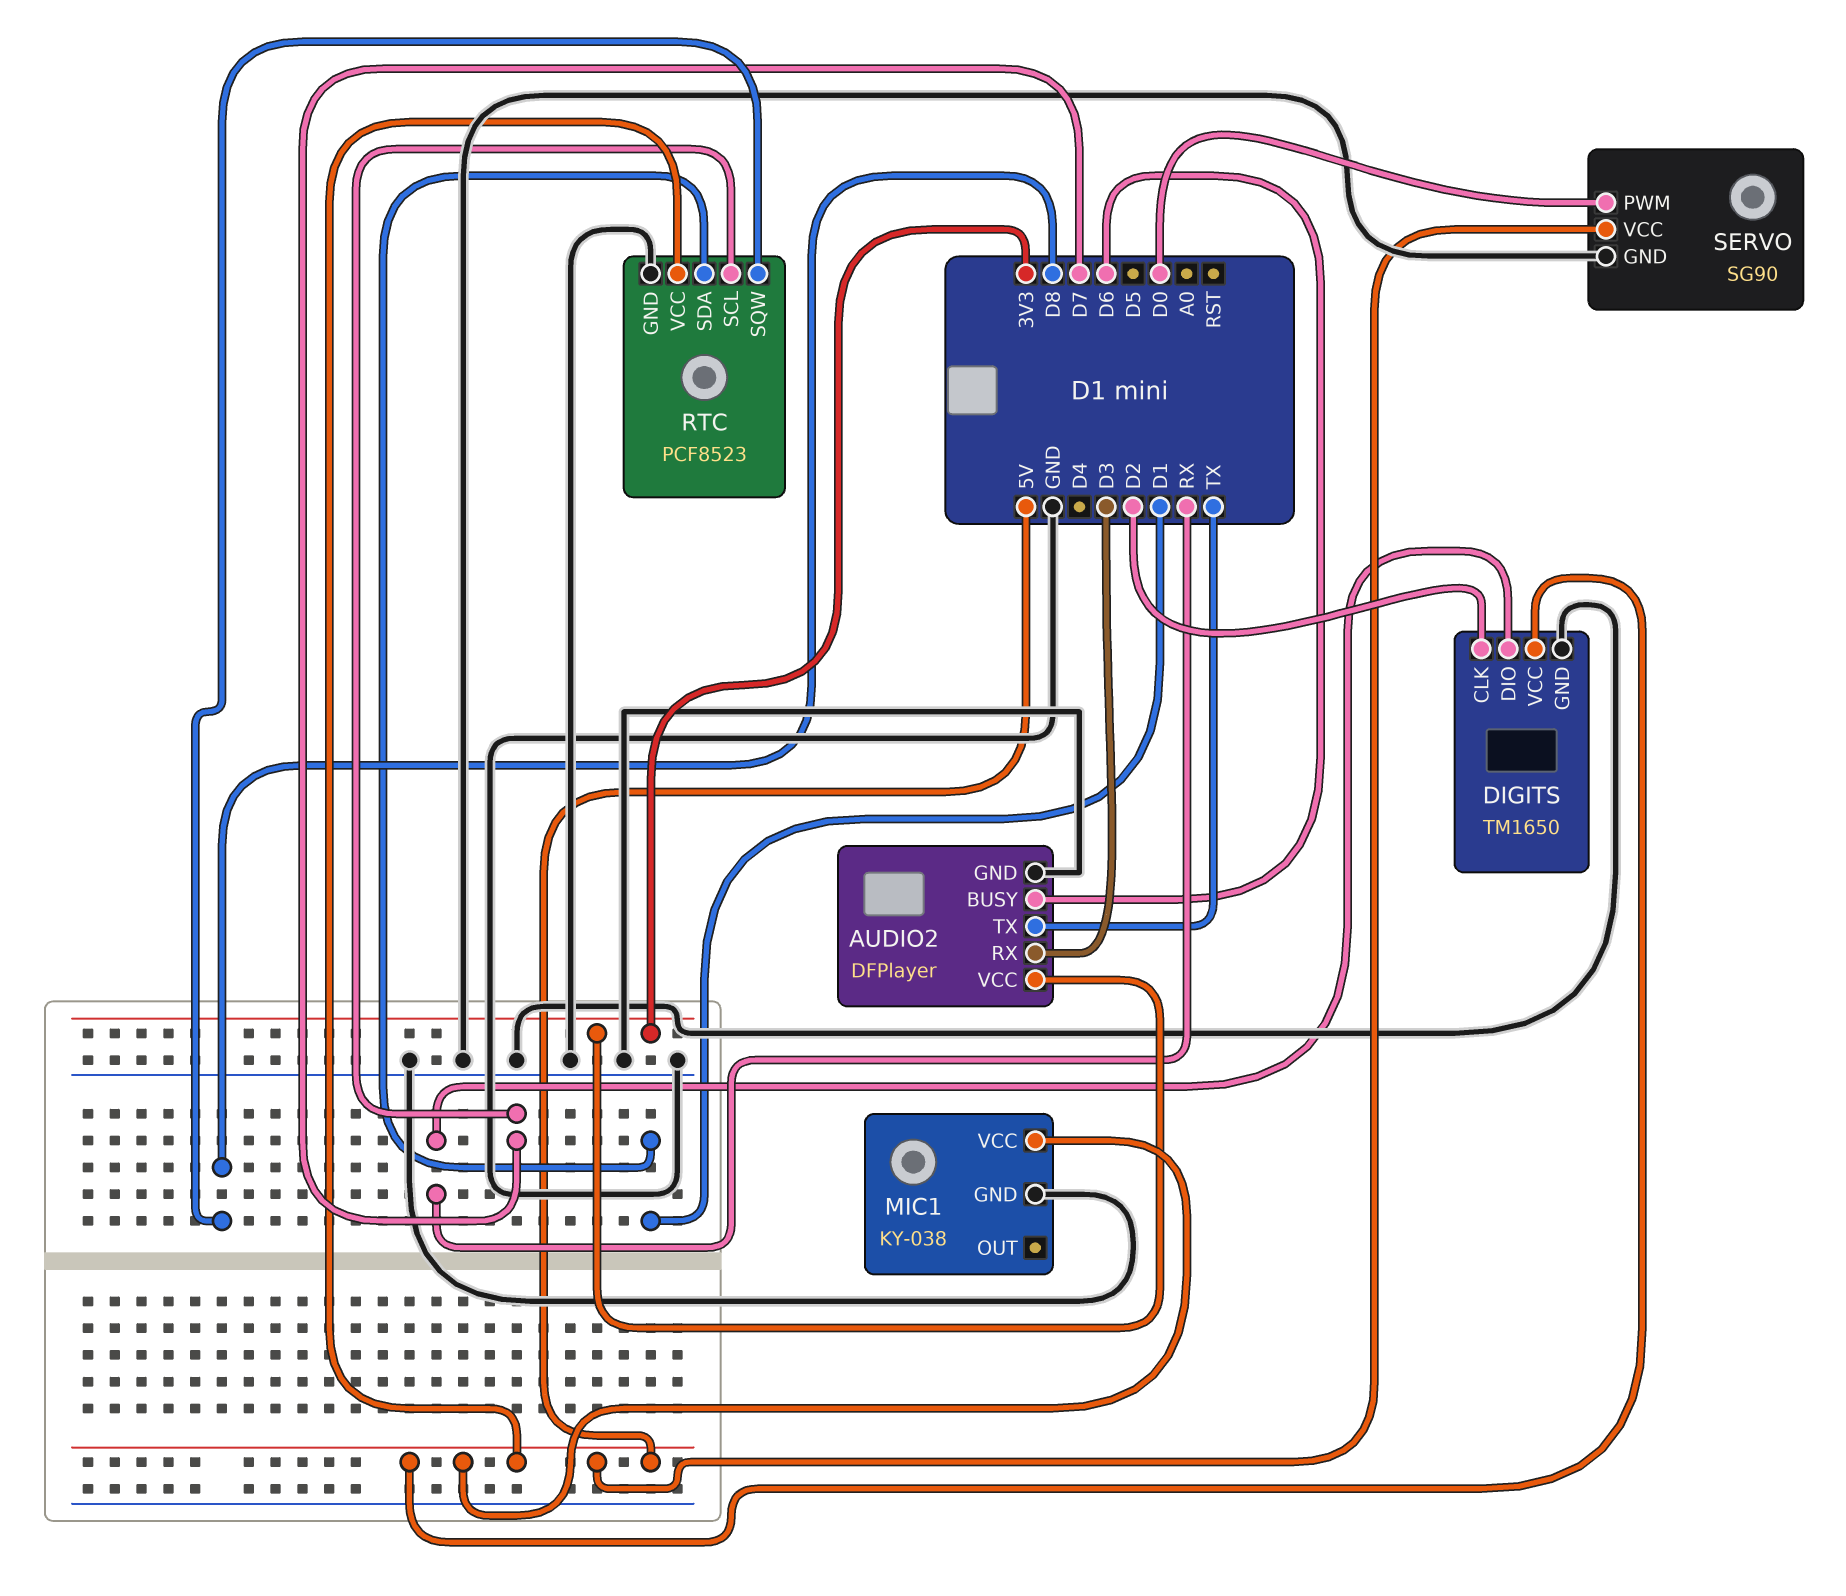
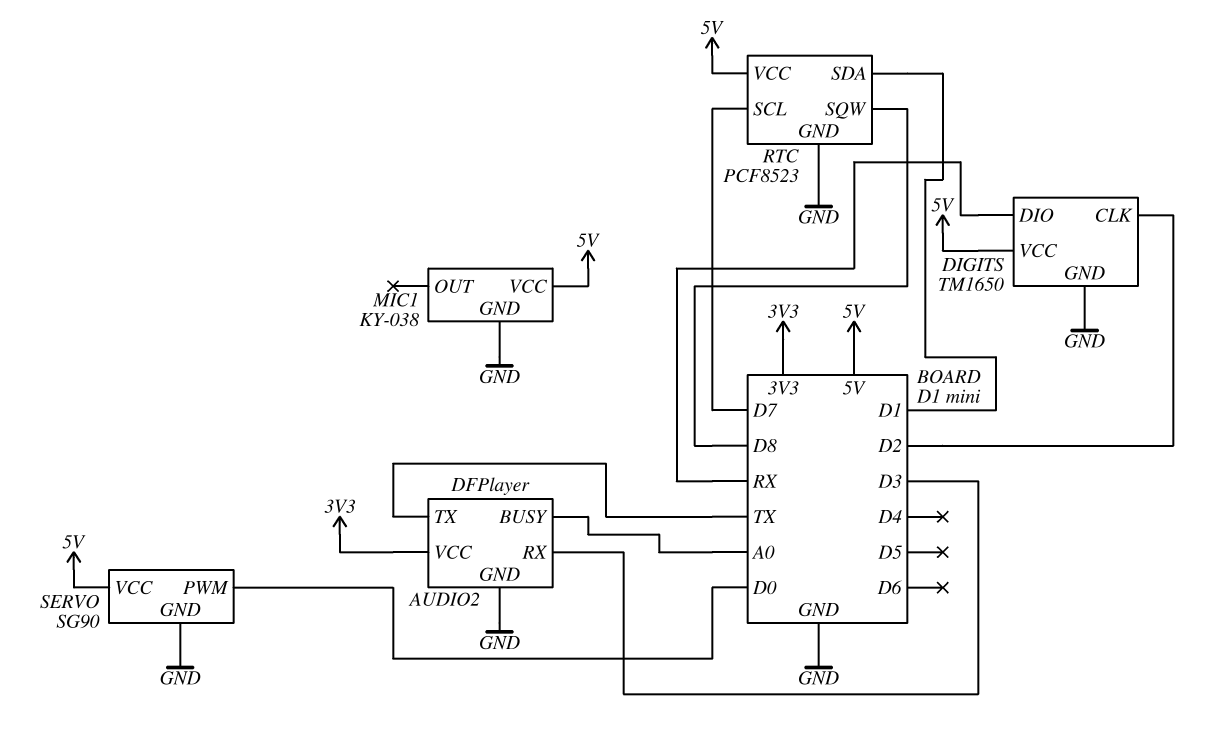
AUDIO2 pin BUSY: D6 -> A0

